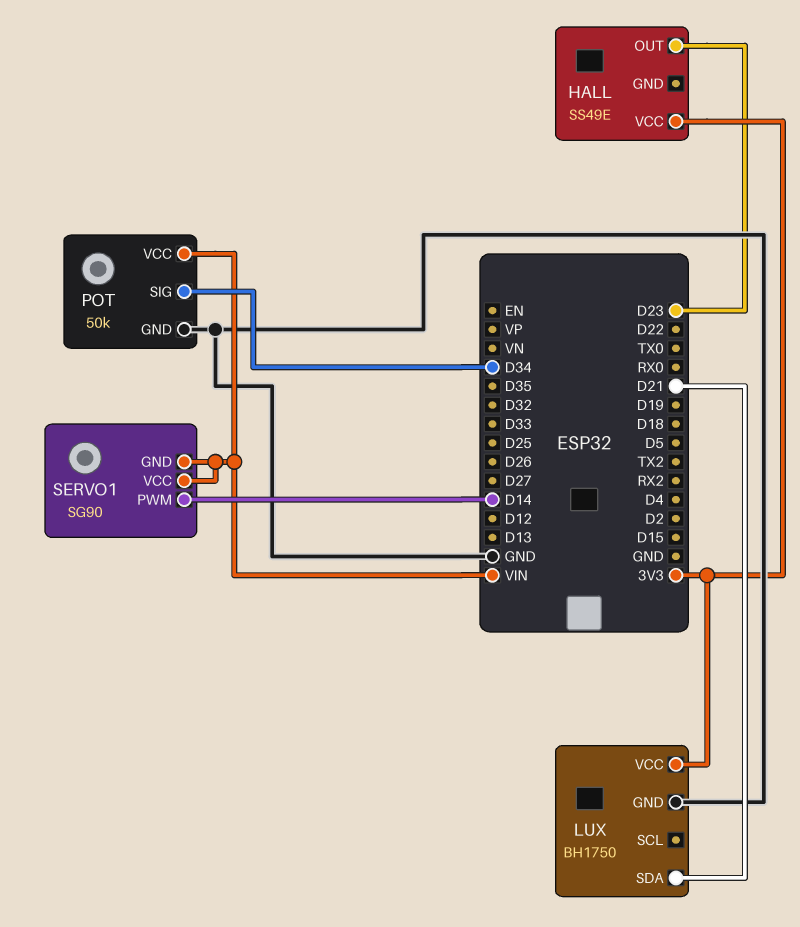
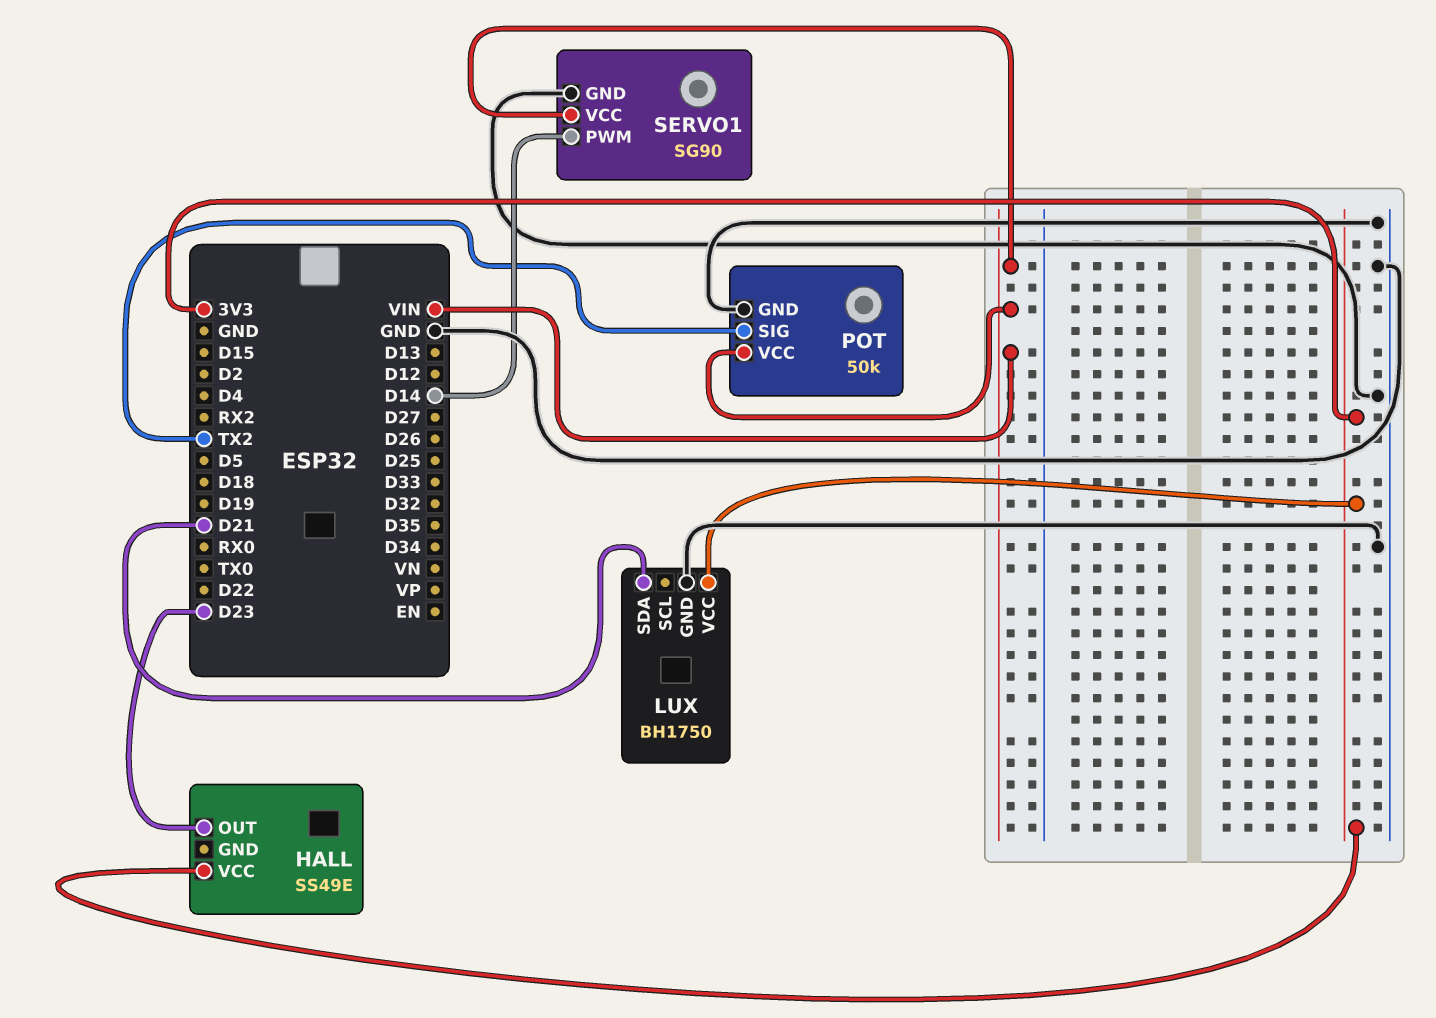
POT pin SIG: D34 -> TX2
SERVO1 pin GND: VIN -> GND

